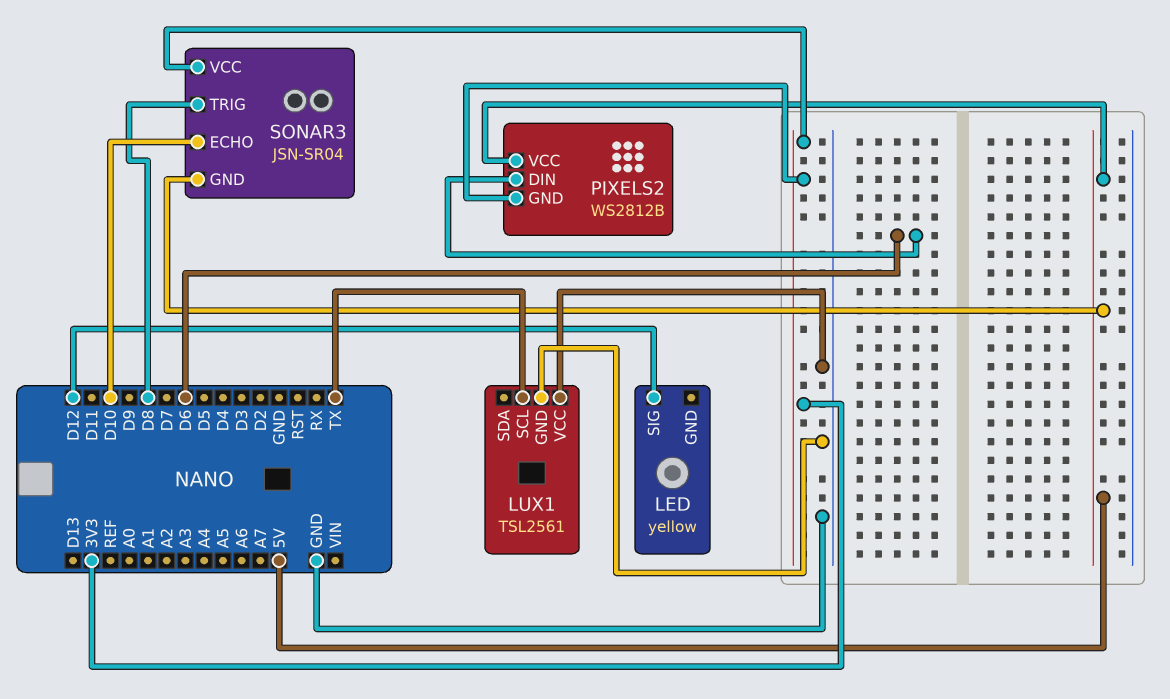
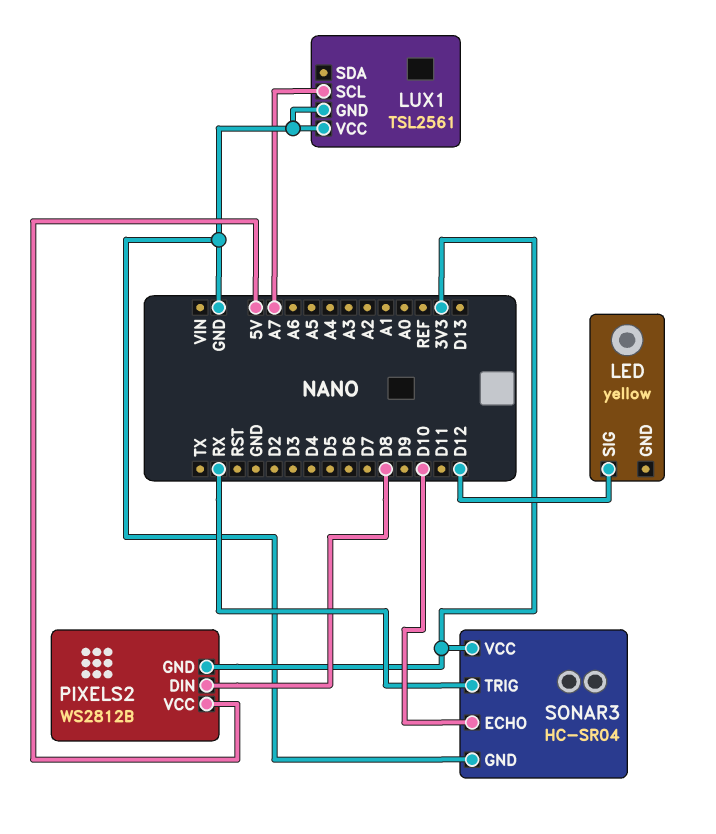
LUX1 pin SCL: TX -> A7
PIXELS2 pin DIN: D6 -> D8
SONAR3: JSN-SR04 -> HC-SR04
SONAR3 pin GND: 5V -> GND
SONAR3 pin TRIG: D8 -> RX

